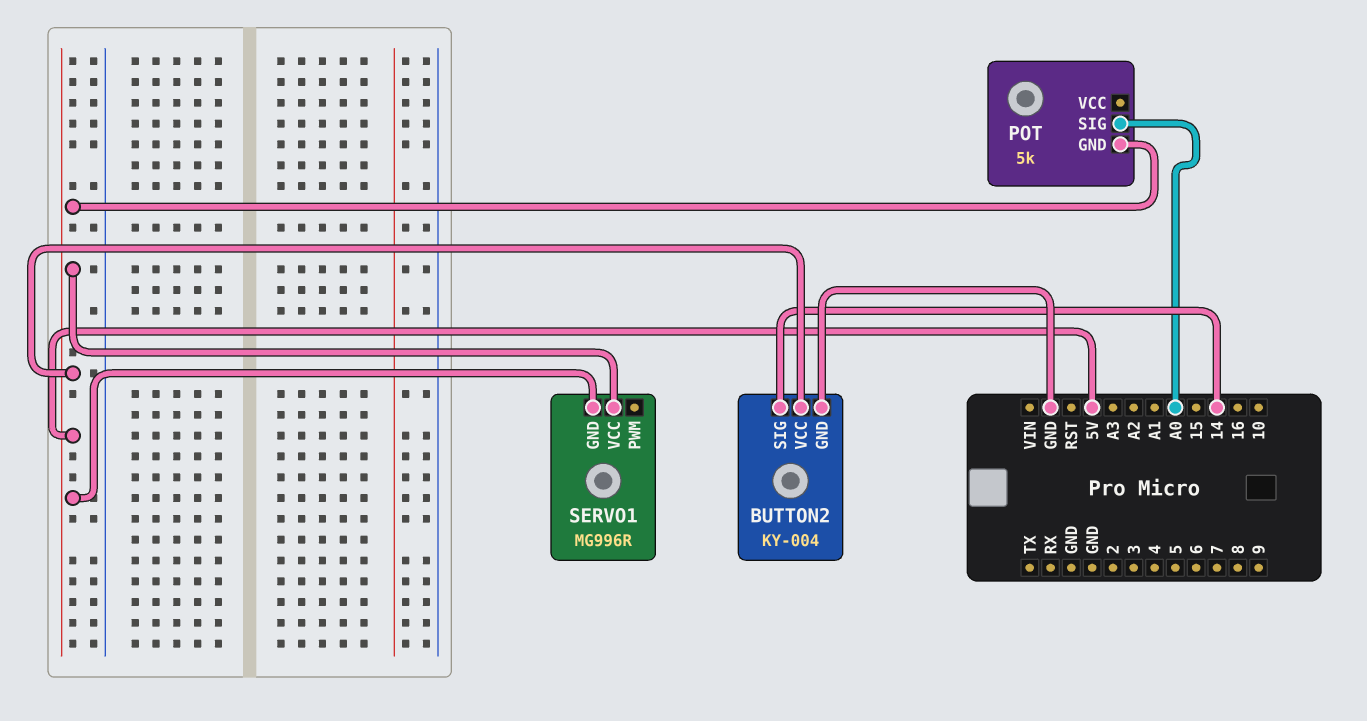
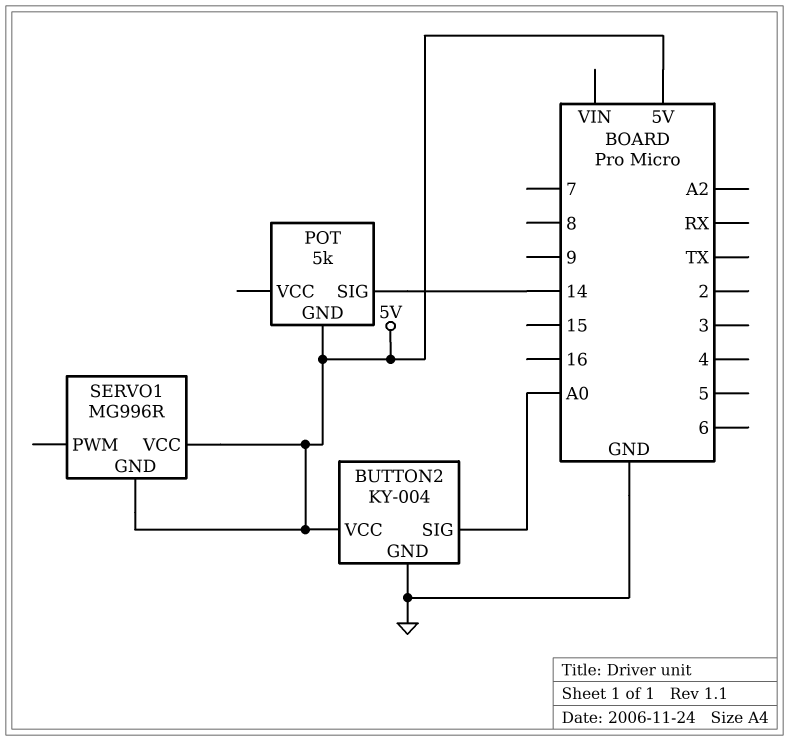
BUTTON2 pin SIG: 14 -> A0
POT pin SIG: A0 -> 14

